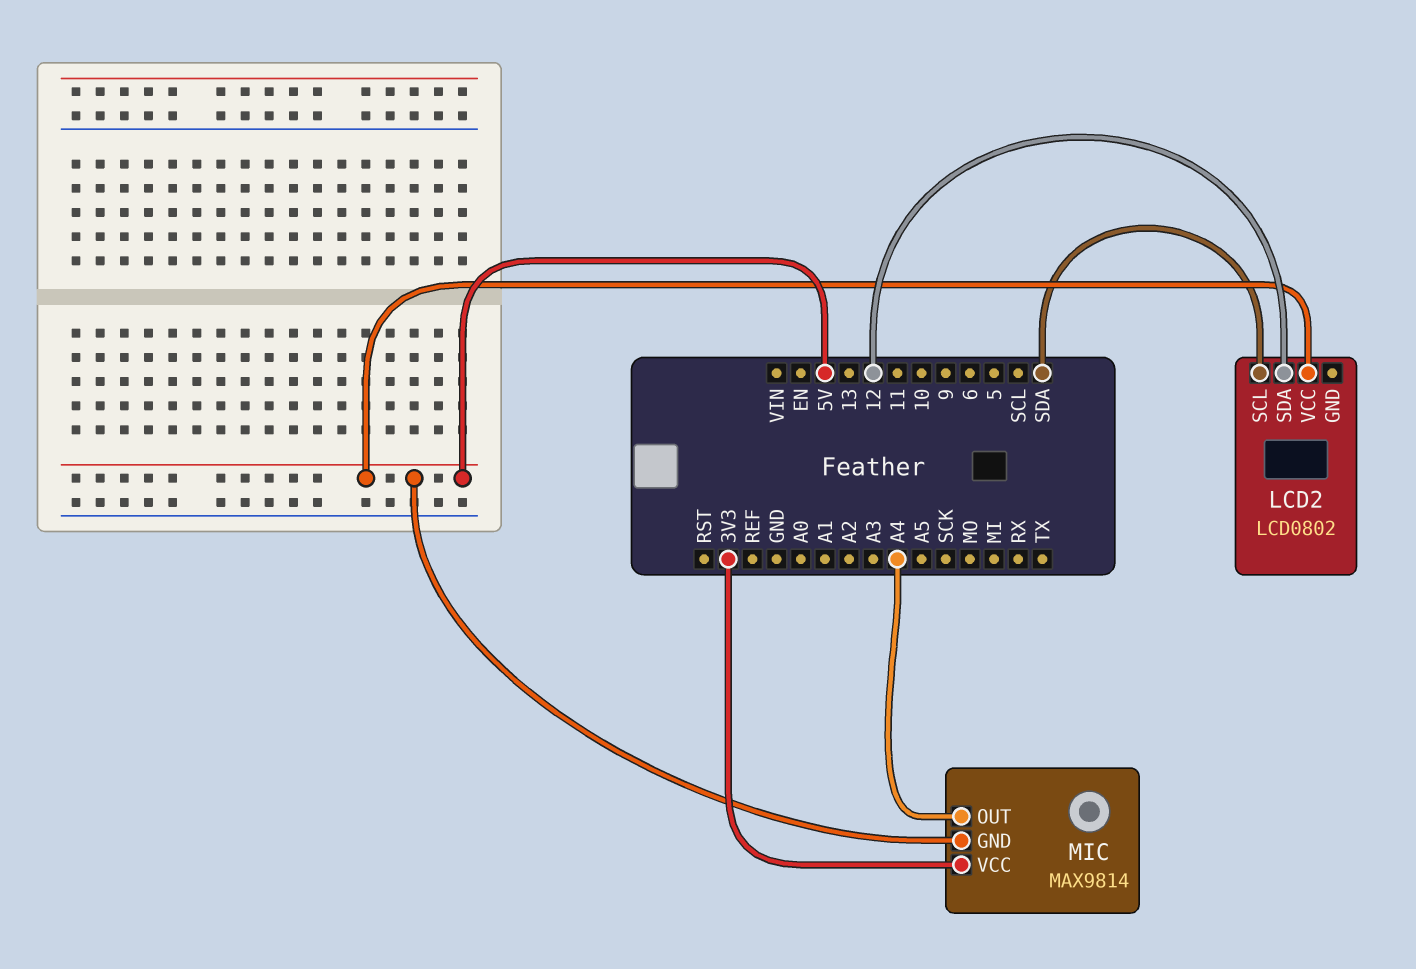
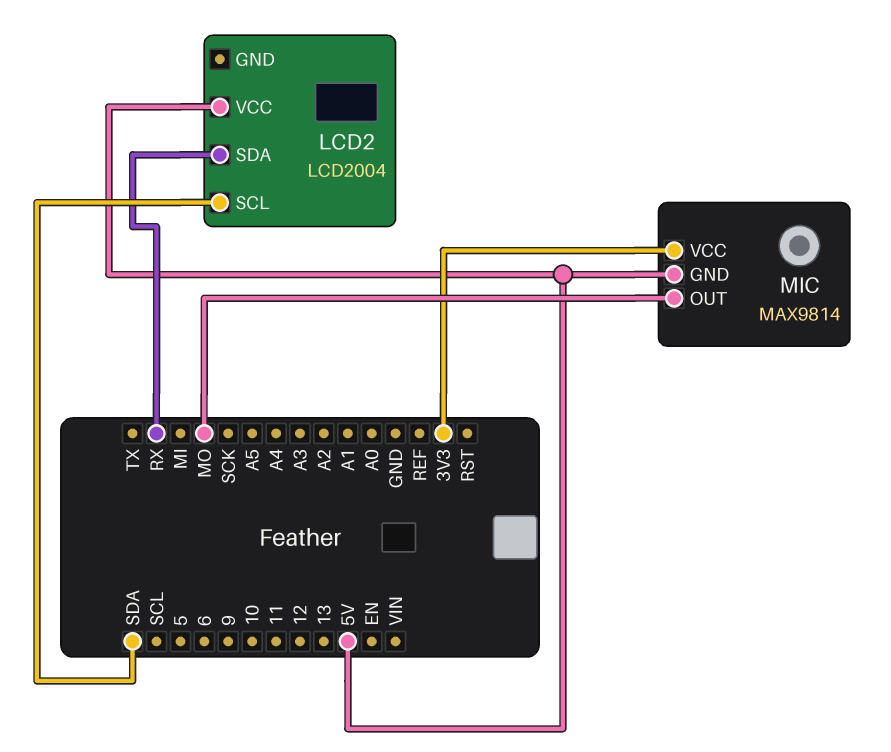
LCD2: LCD0802 -> LCD2004
LCD2 pin SDA: 12 -> RX
MIC pin OUT: A4 -> MO

